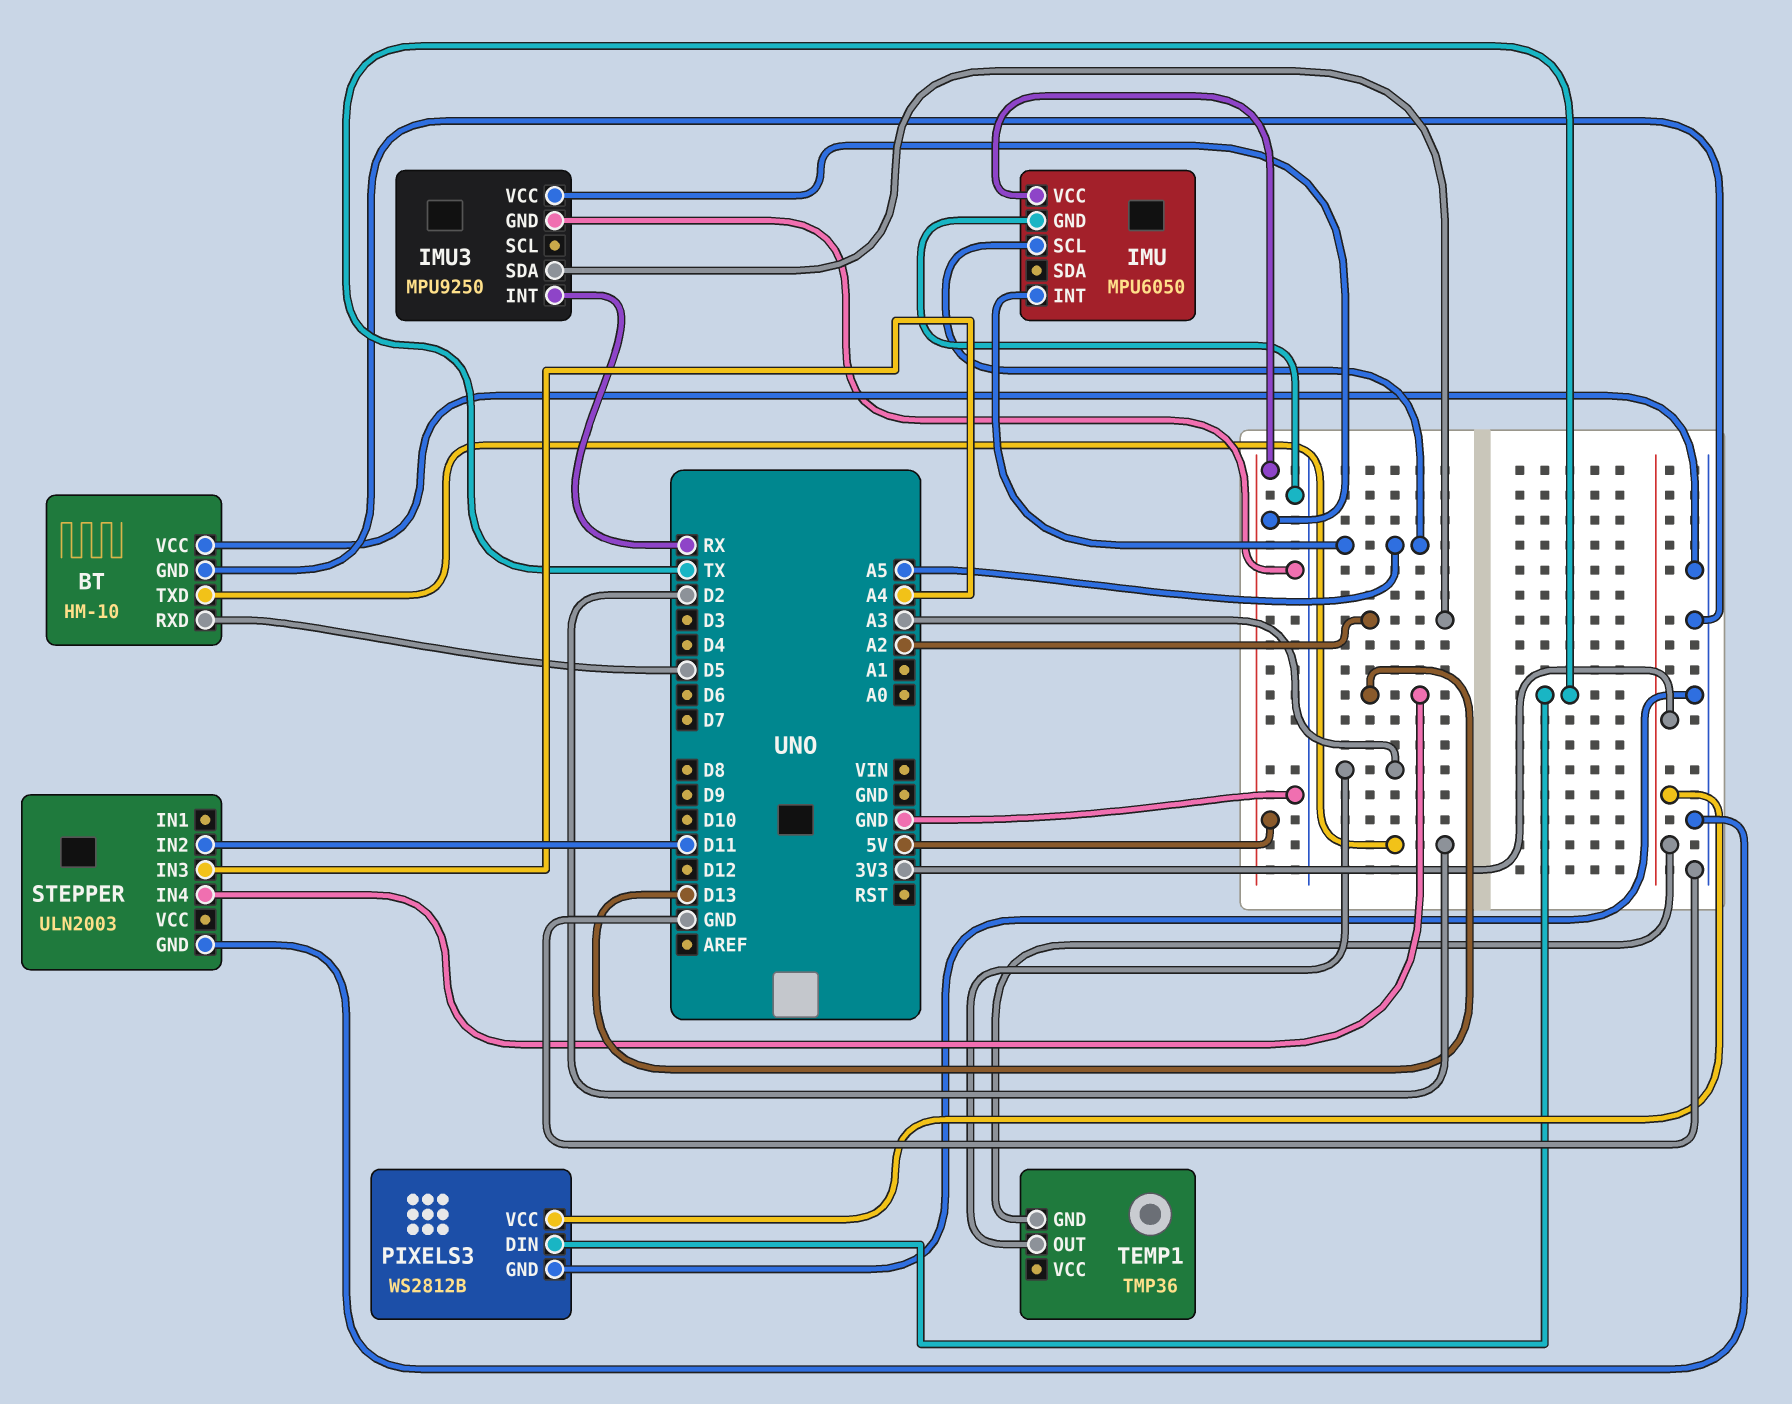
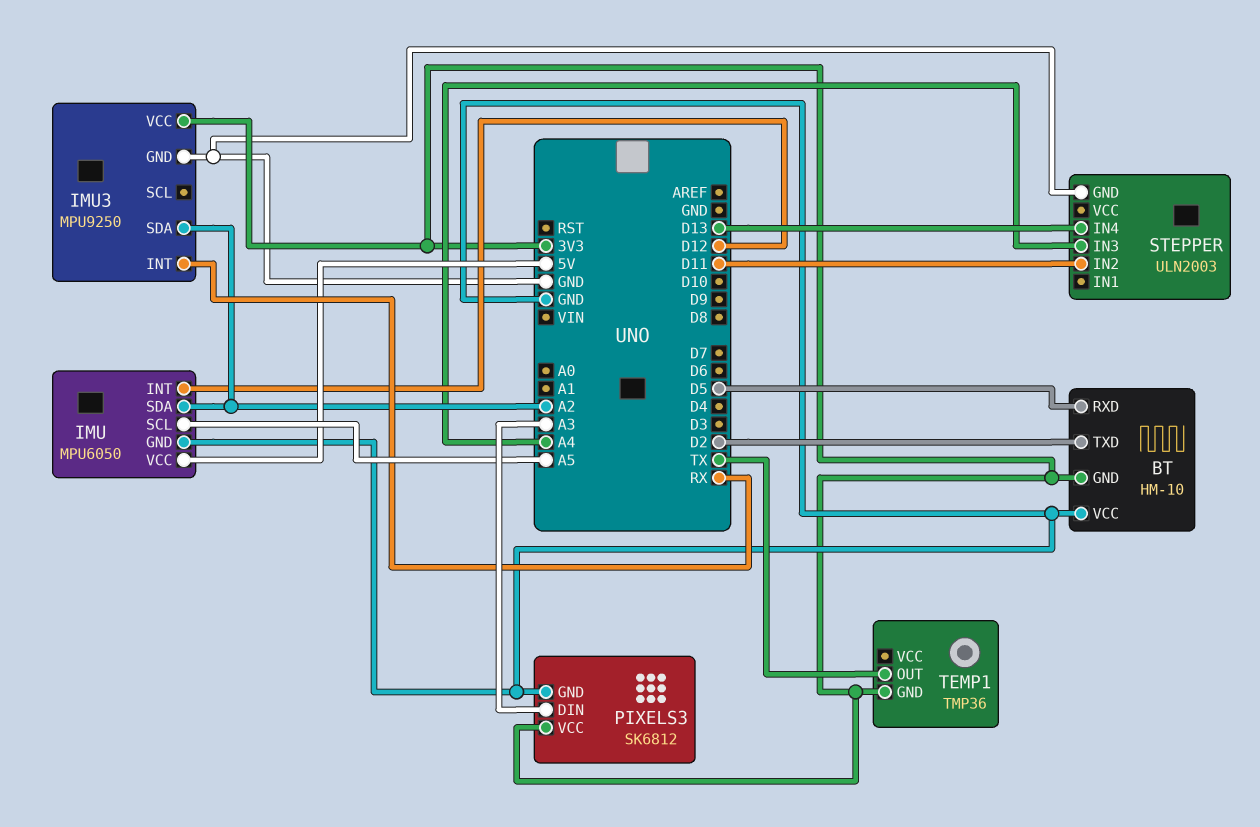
BT pin GND: GND -> 3V3
IMU pin INT: A5 -> D12
IMU pin SDA: none -> A2
IMU3 pin VCC: 5V -> 3V3
PIXELS3: WS2812B -> SK6812
PIXELS3 pin DIN: TX -> A3
TEMP1 pin OUT: A3 -> TX

